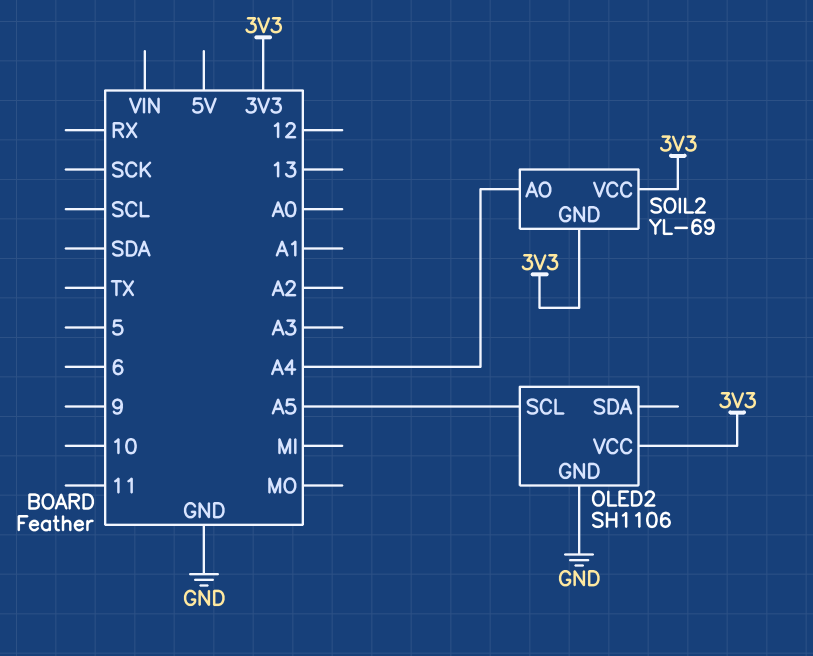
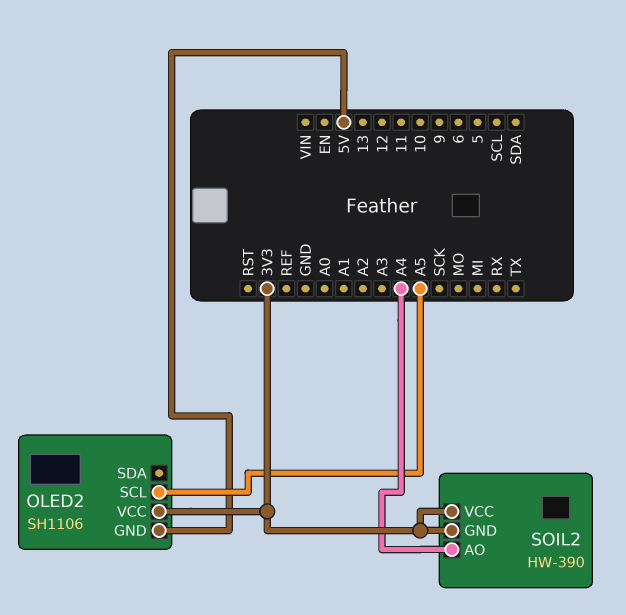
OLED2 pin GND: GND -> 5V
SOIL2: YL-69 -> HW-390

